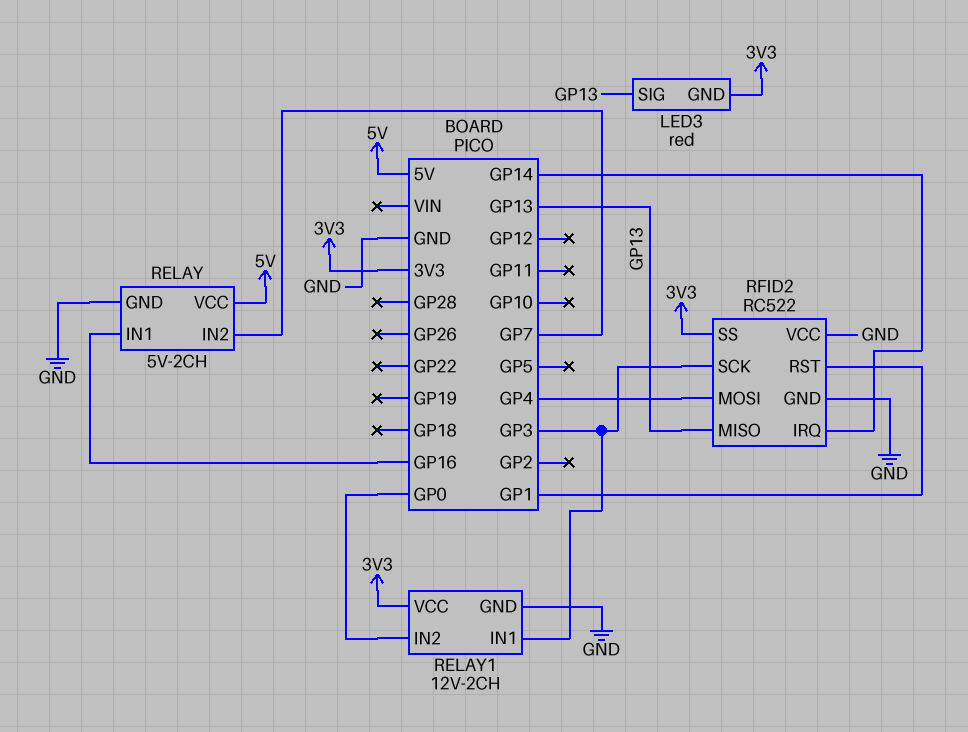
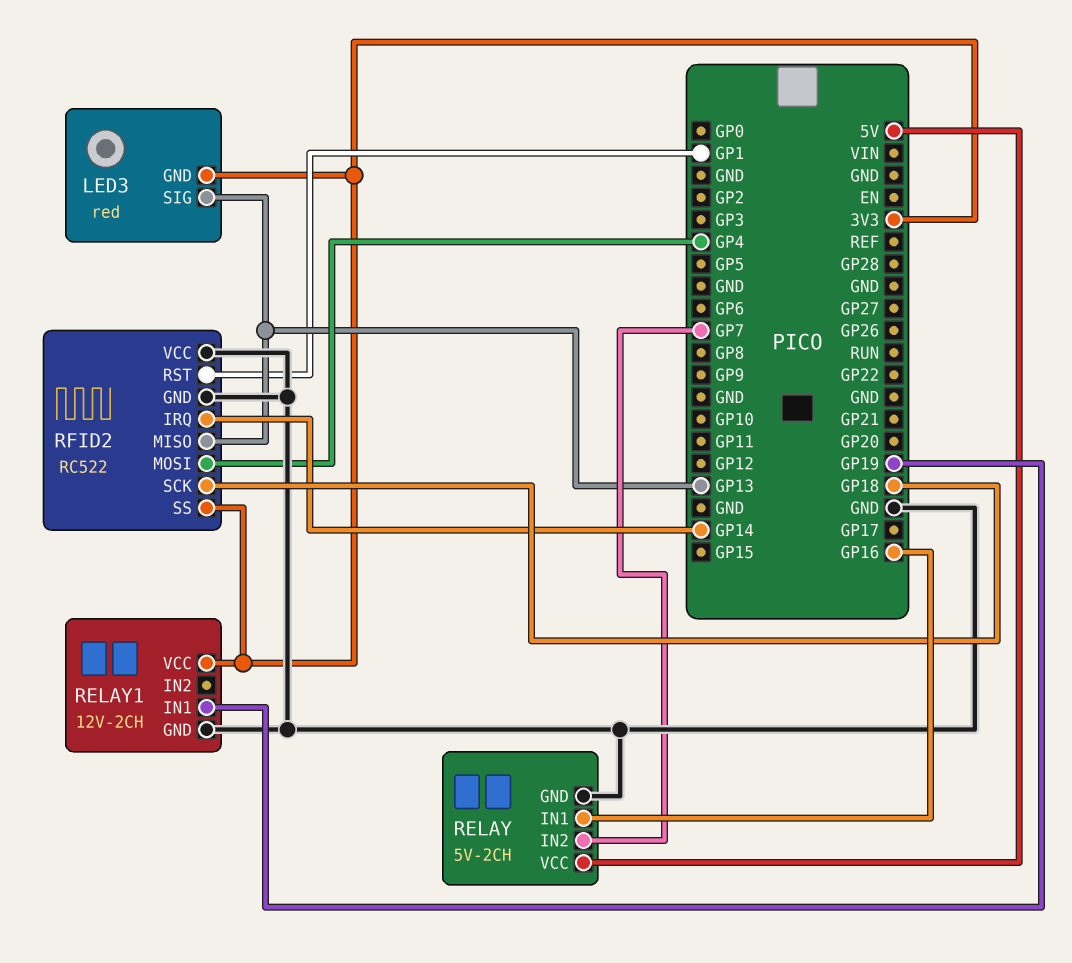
RELAY1 pin IN1: GP3 -> GP19
RELAY1 pin IN2: GP0 -> none
RFID2 pin SCK: GP3 -> GP18

